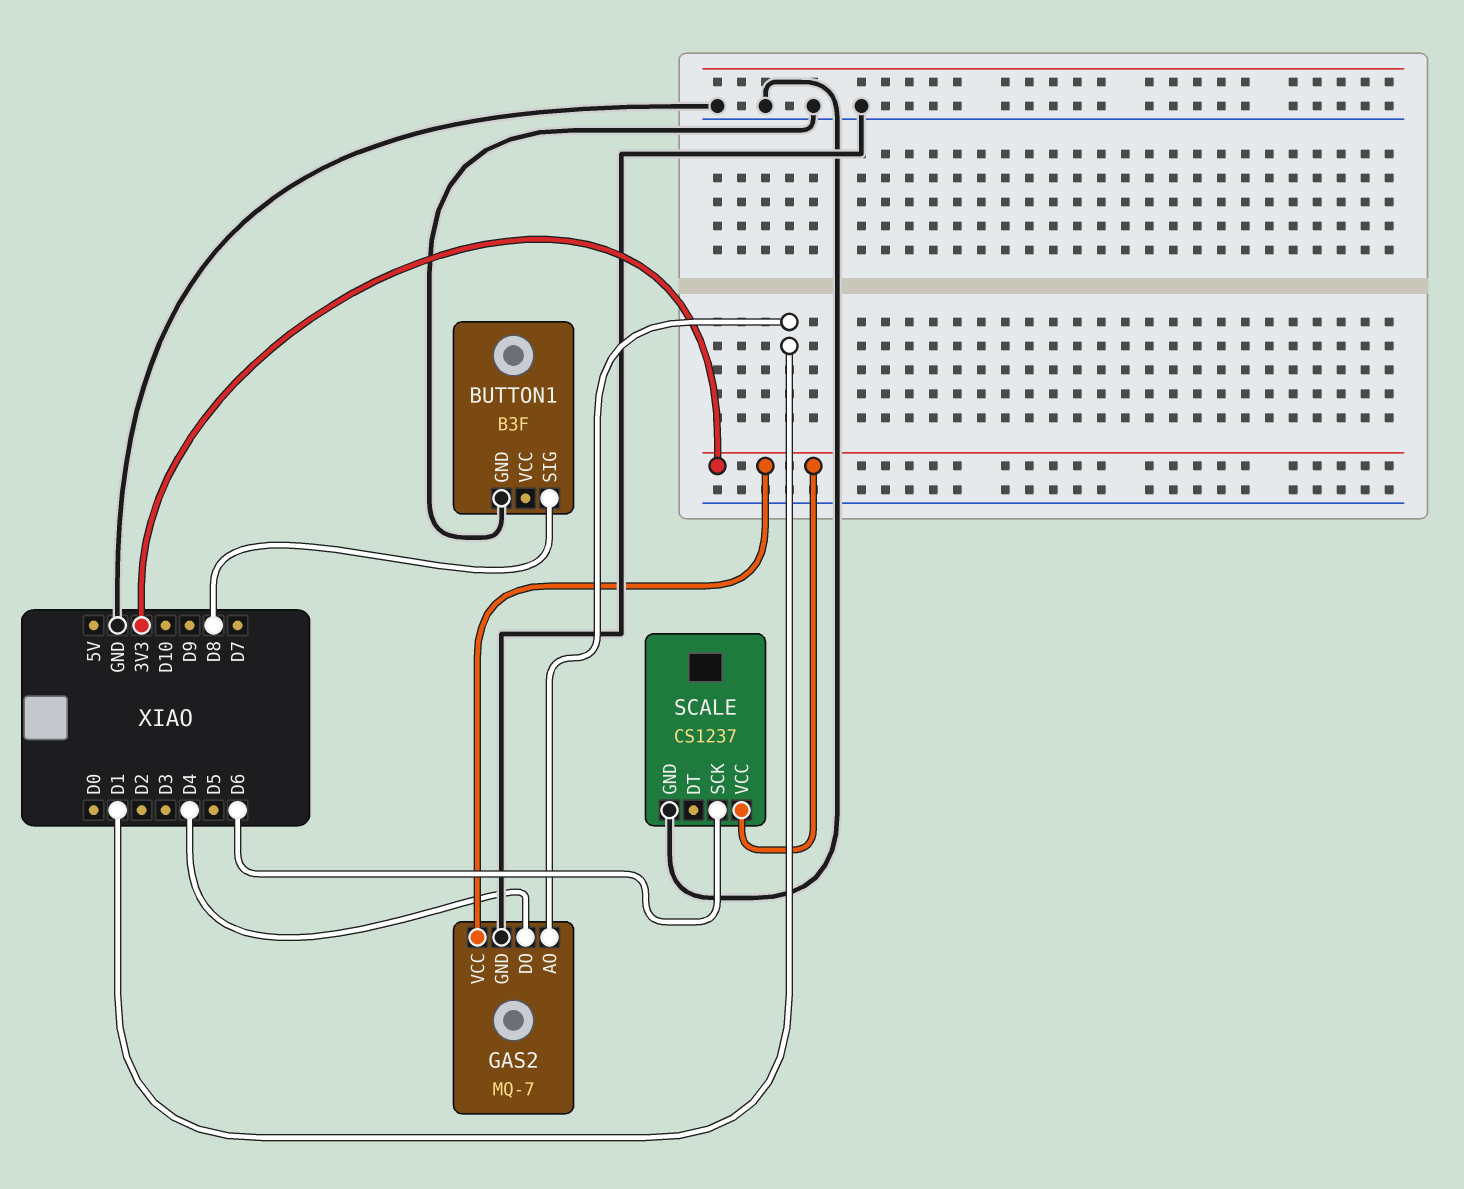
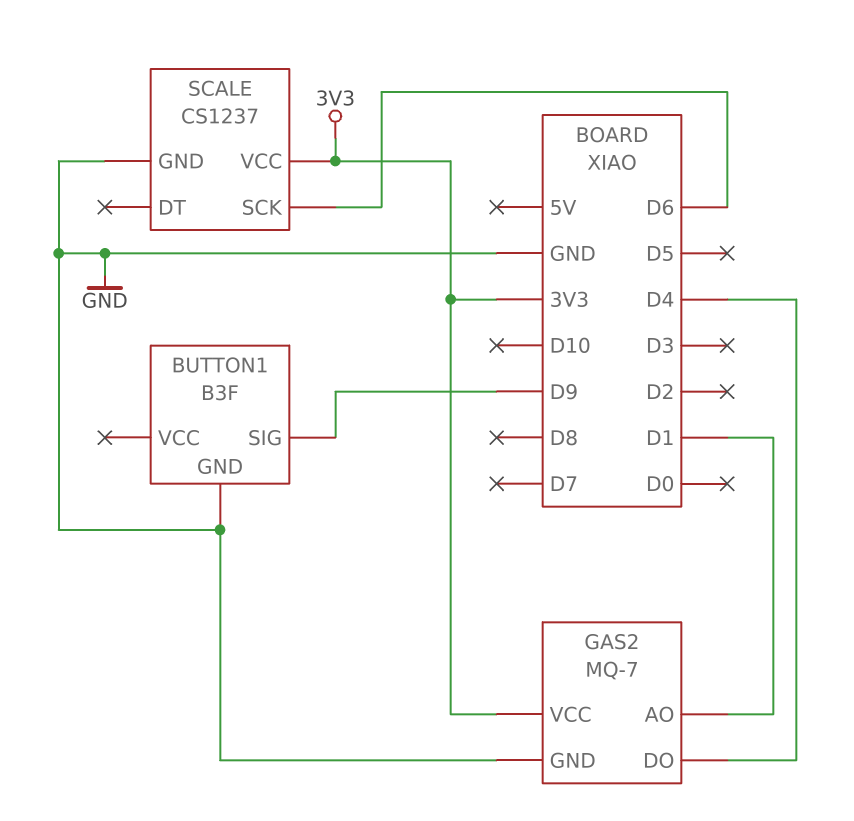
BUTTON1 pin SIG: D8 -> D9

